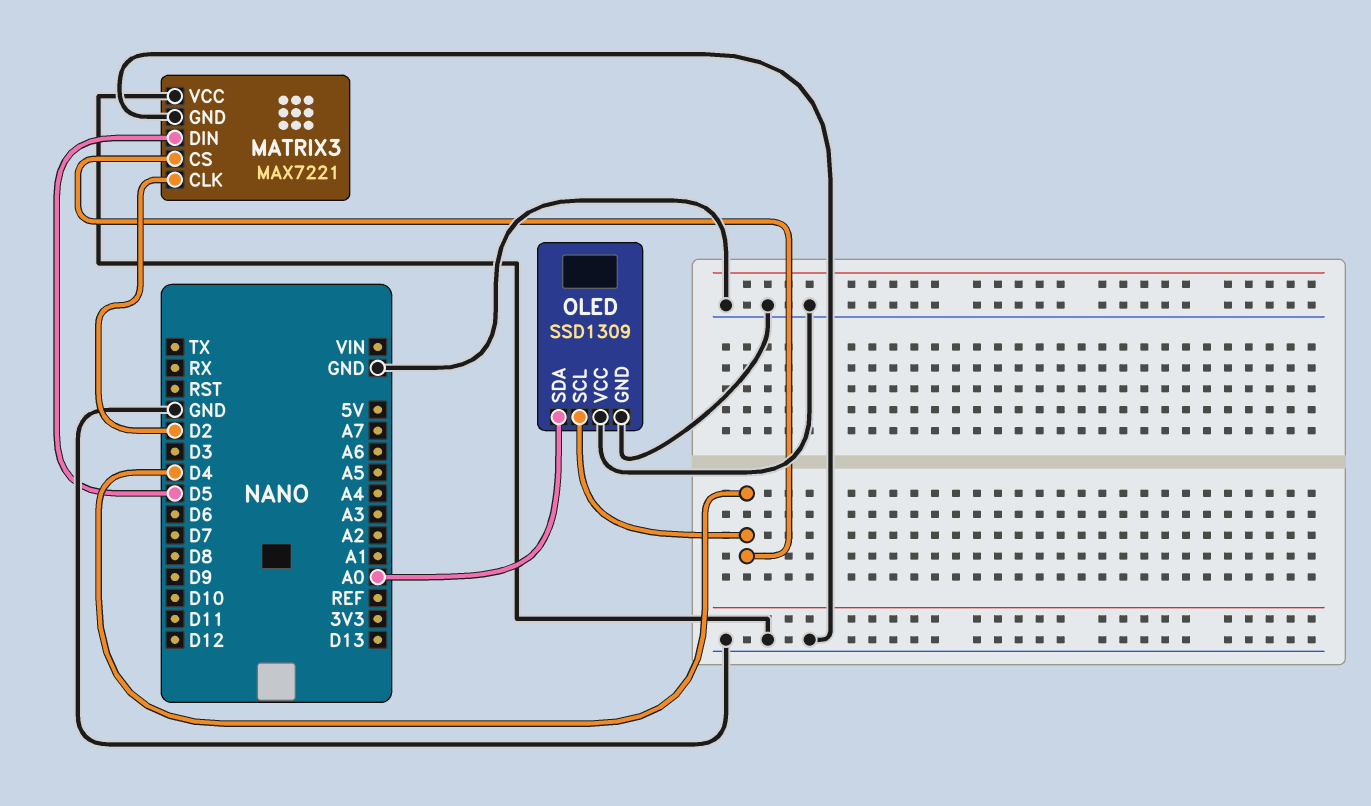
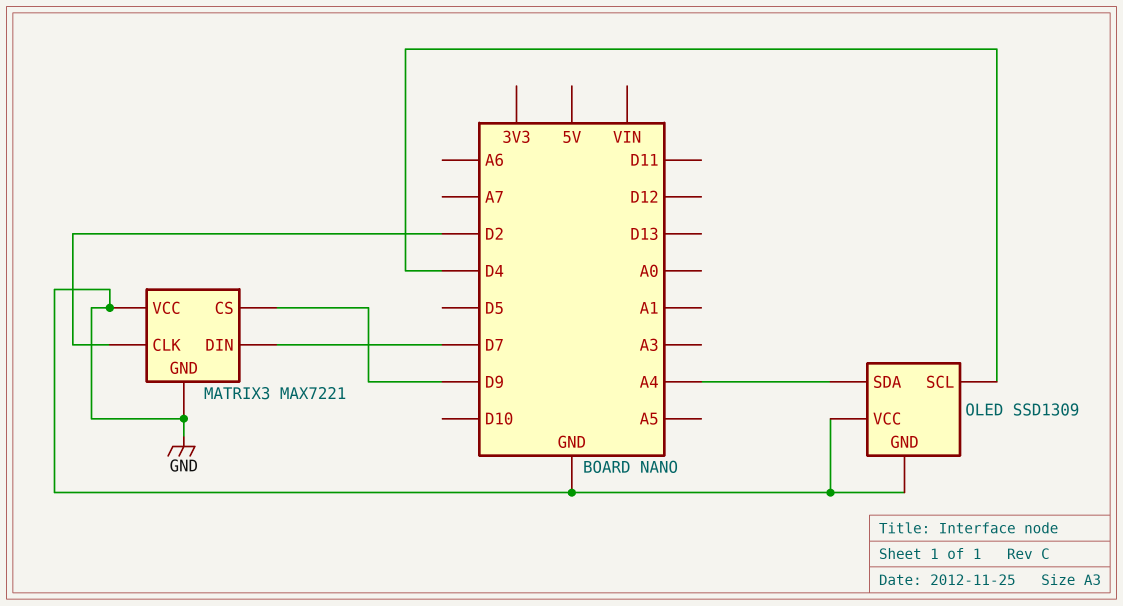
MATRIX3 pin CS: D4 -> D9
MATRIX3 pin DIN: D5 -> D7
OLED pin SDA: A0 -> A4

